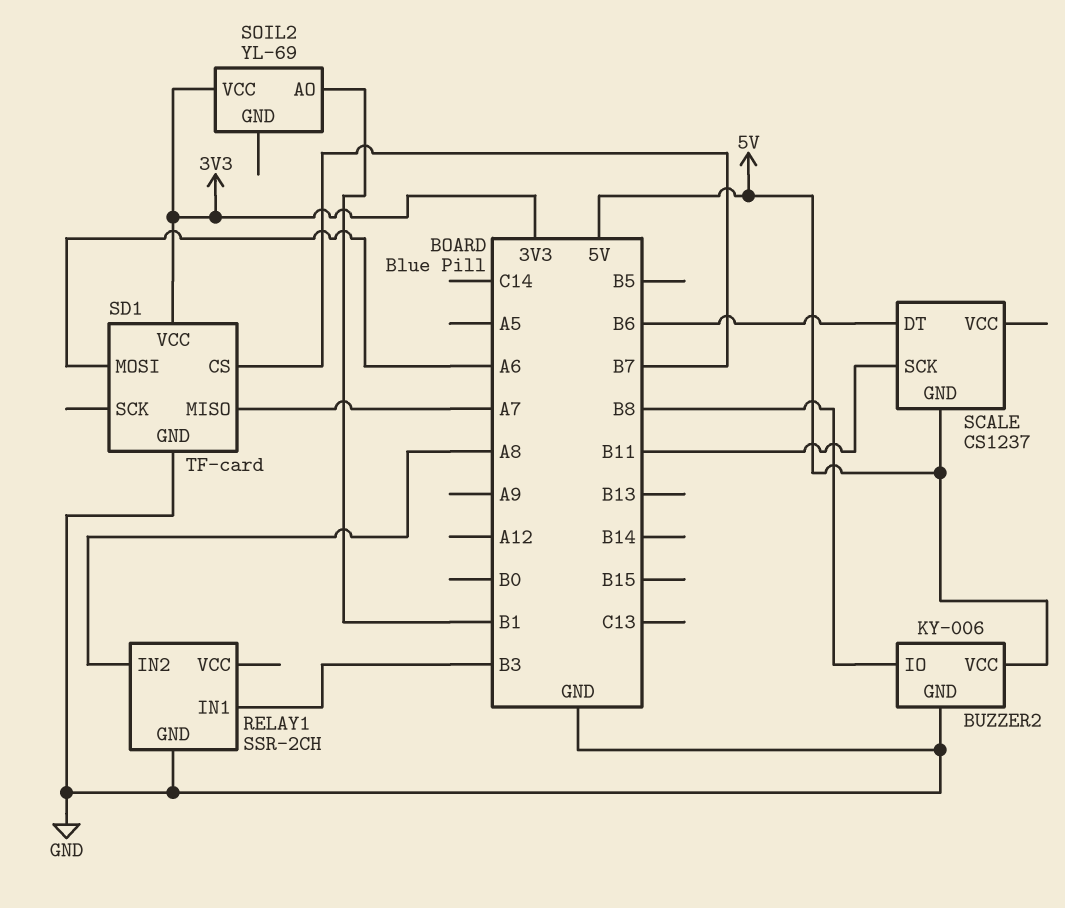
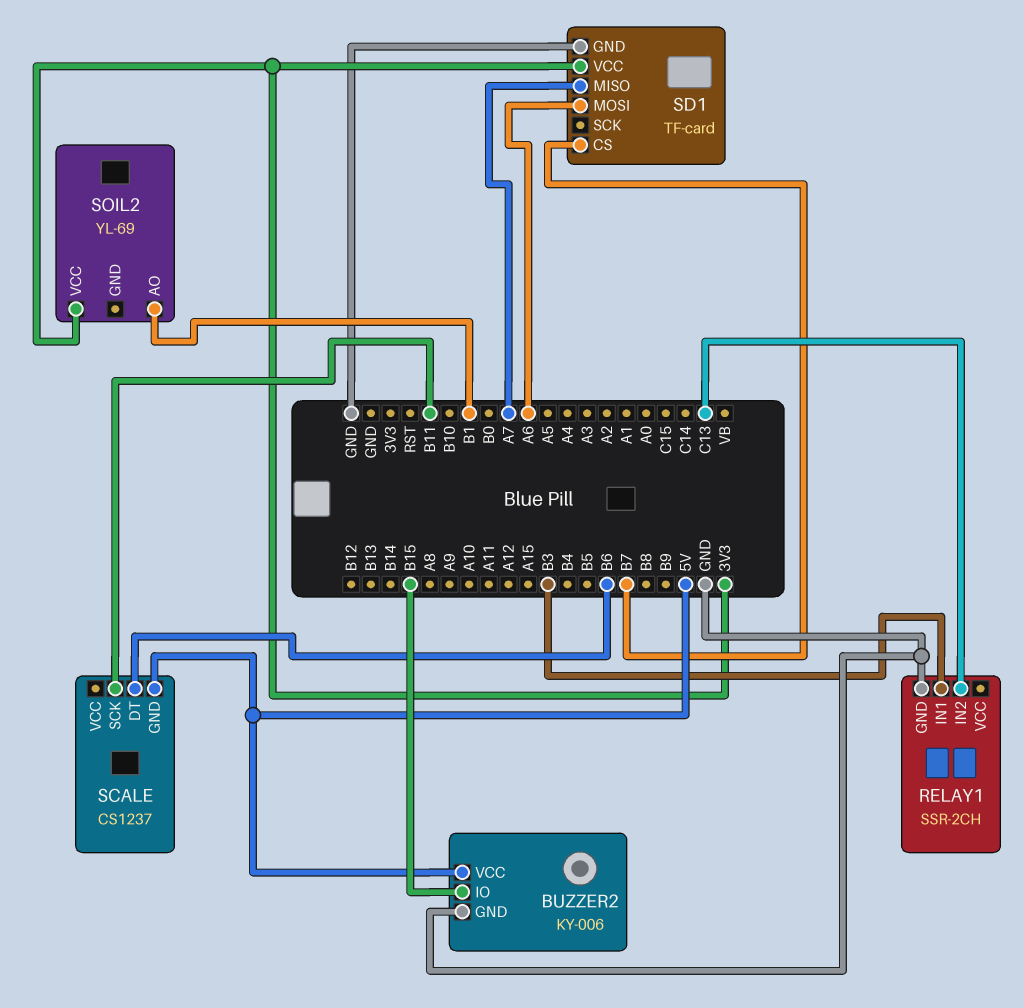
BUZZER2 pin IO: B8 -> B15
RELAY1 pin IN2: A8 -> C13

